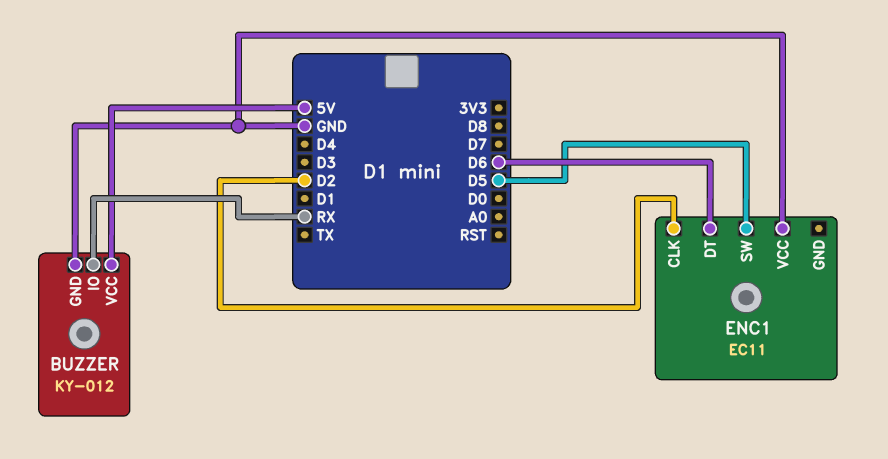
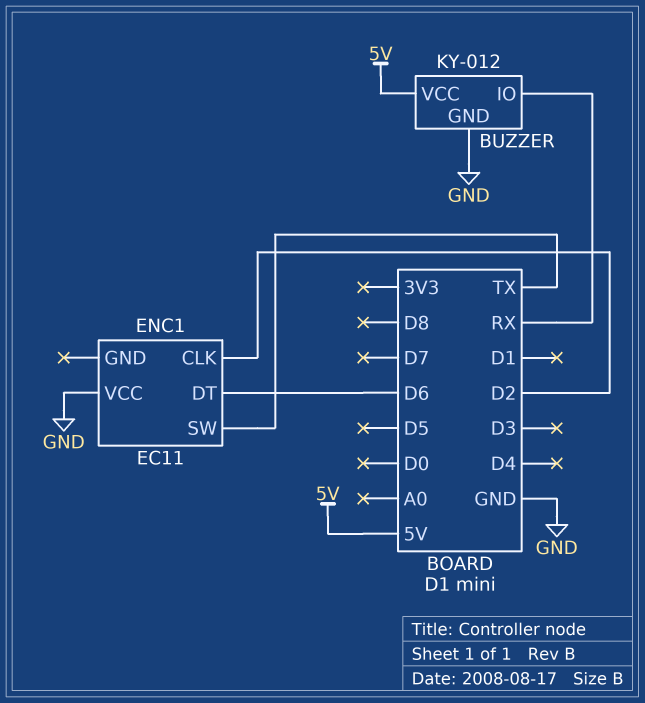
ENC1 pin SW: D5 -> TX

